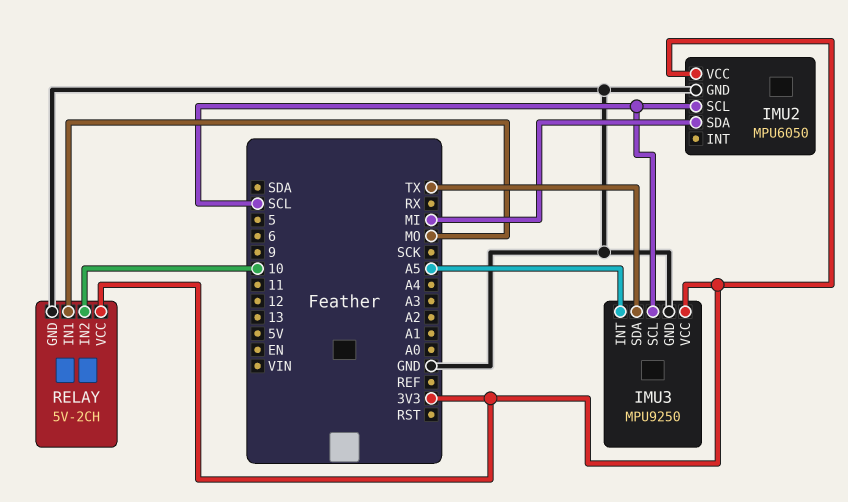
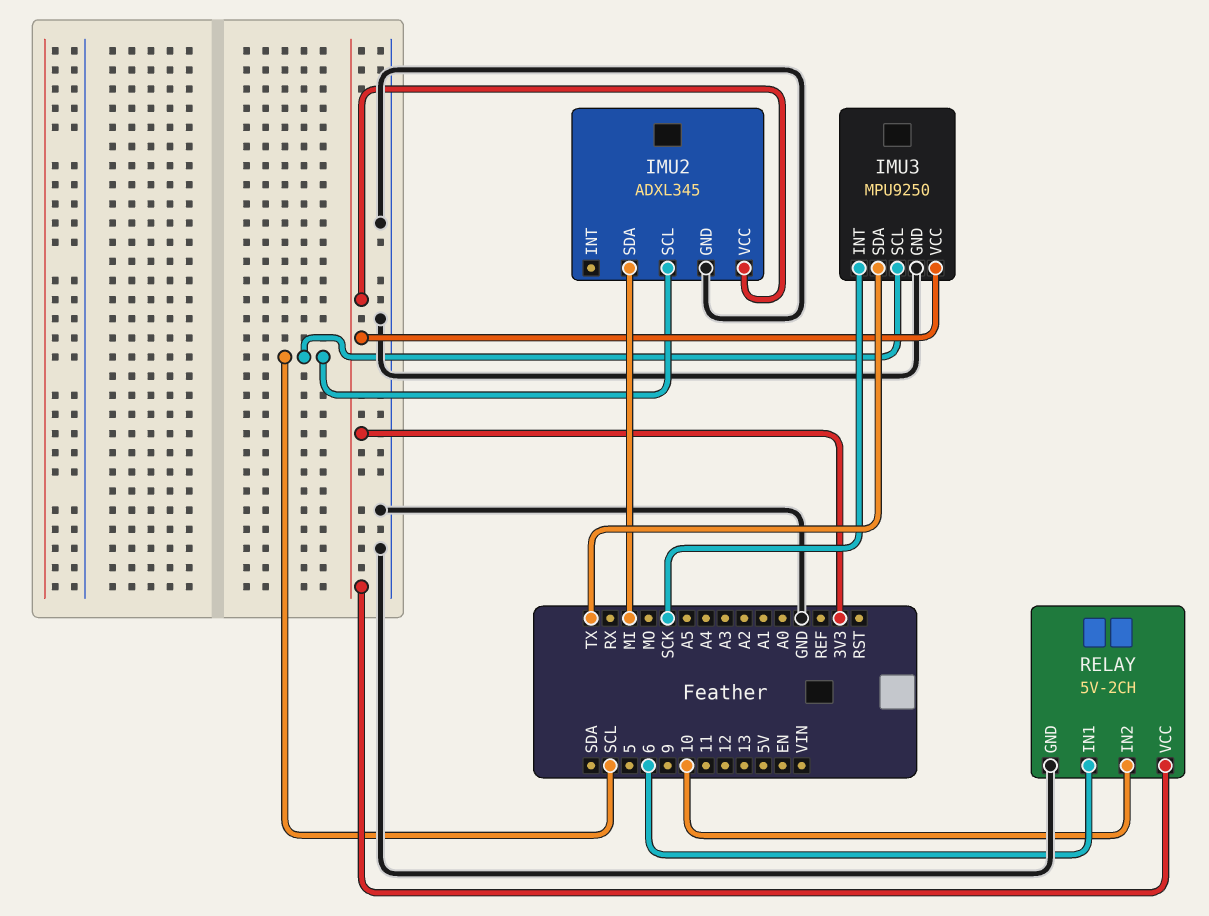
IMU2: MPU6050 -> ADXL345
IMU3 pin INT: A5 -> SCK
RELAY pin IN1: MO -> 6

